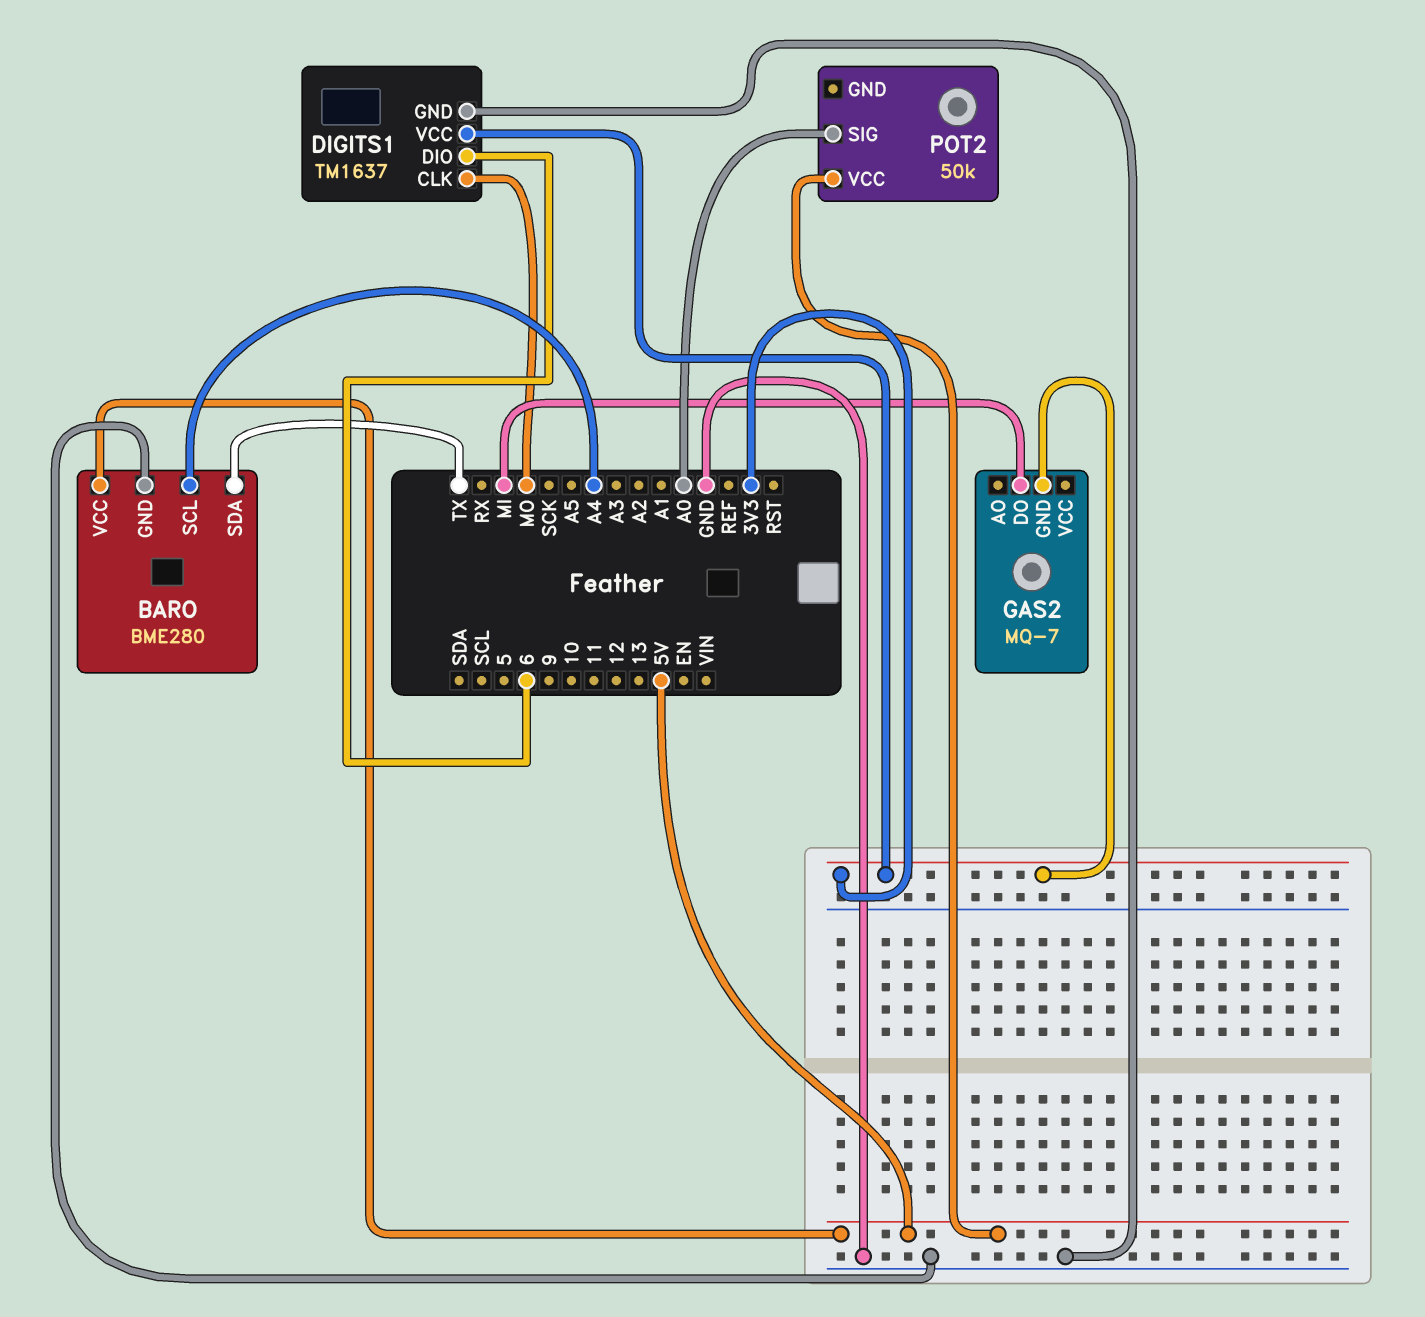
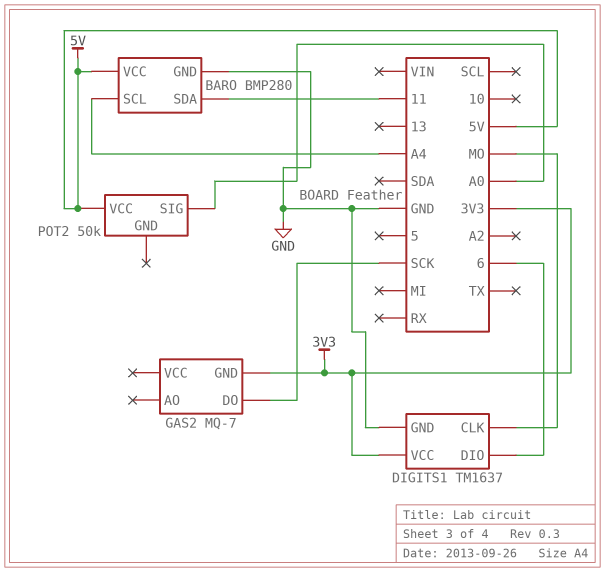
BARO: BME280 -> BMP280
BARO pin SDA: TX -> 11
GAS2 pin DO: MI -> SCK

